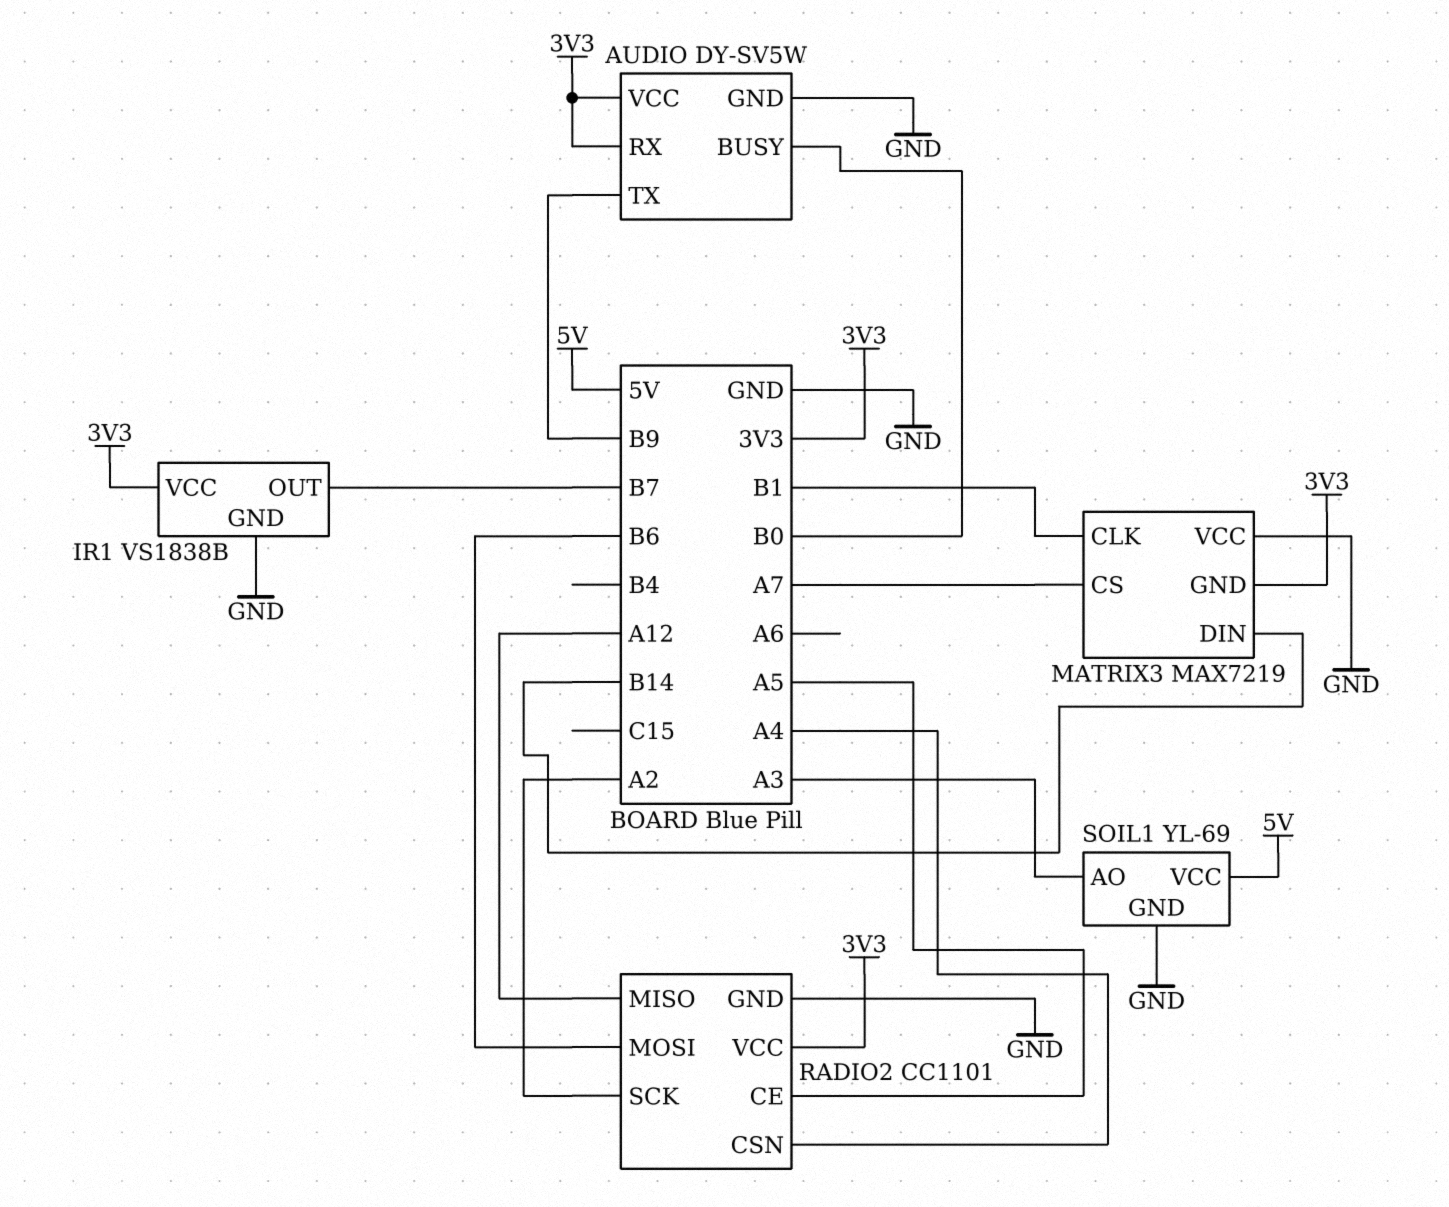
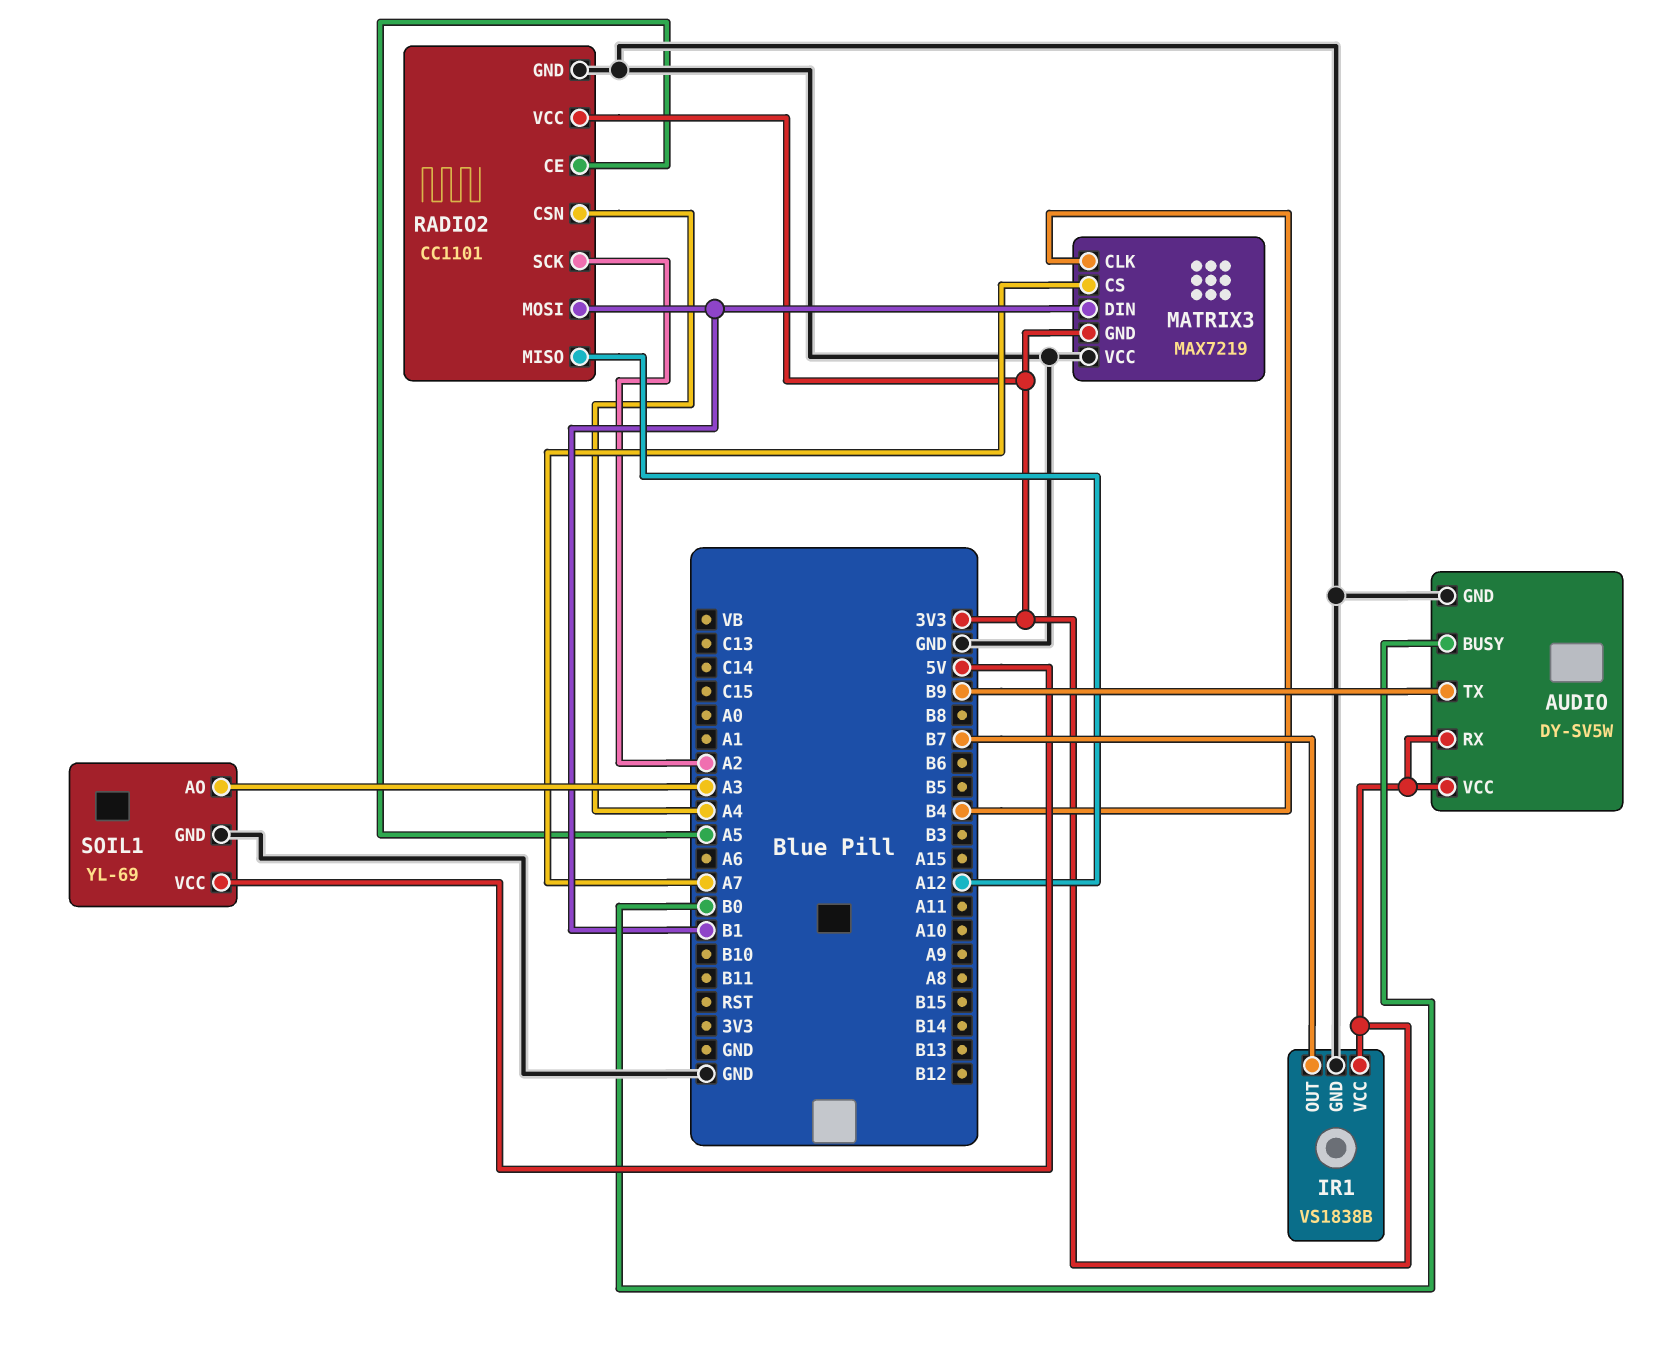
MATRIX3 pin CLK: B1 -> B4
MATRIX3 pin DIN: B14 -> B1
RADIO2 pin MOSI: B6 -> B1

